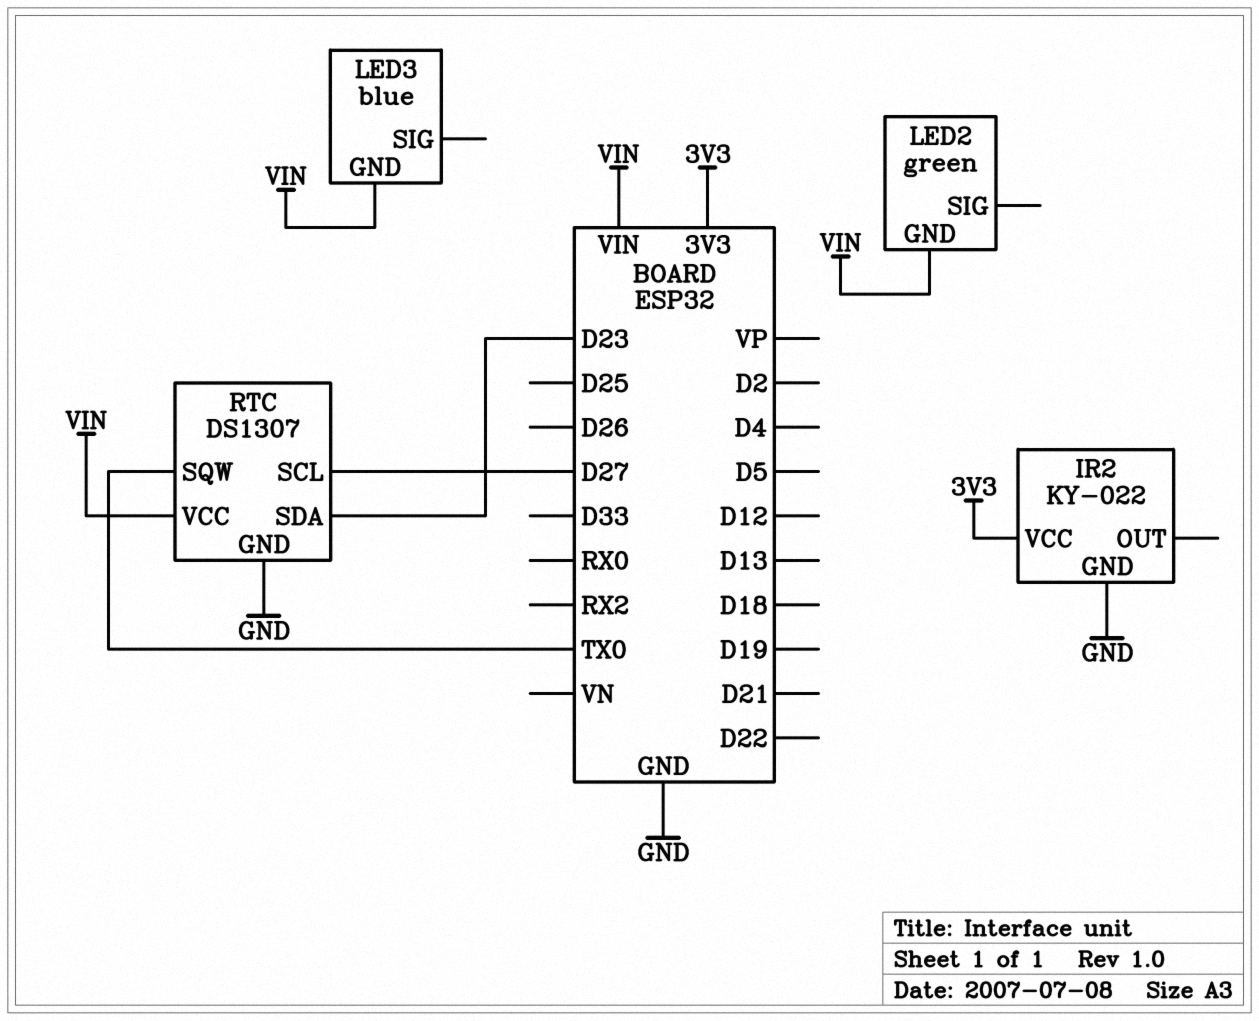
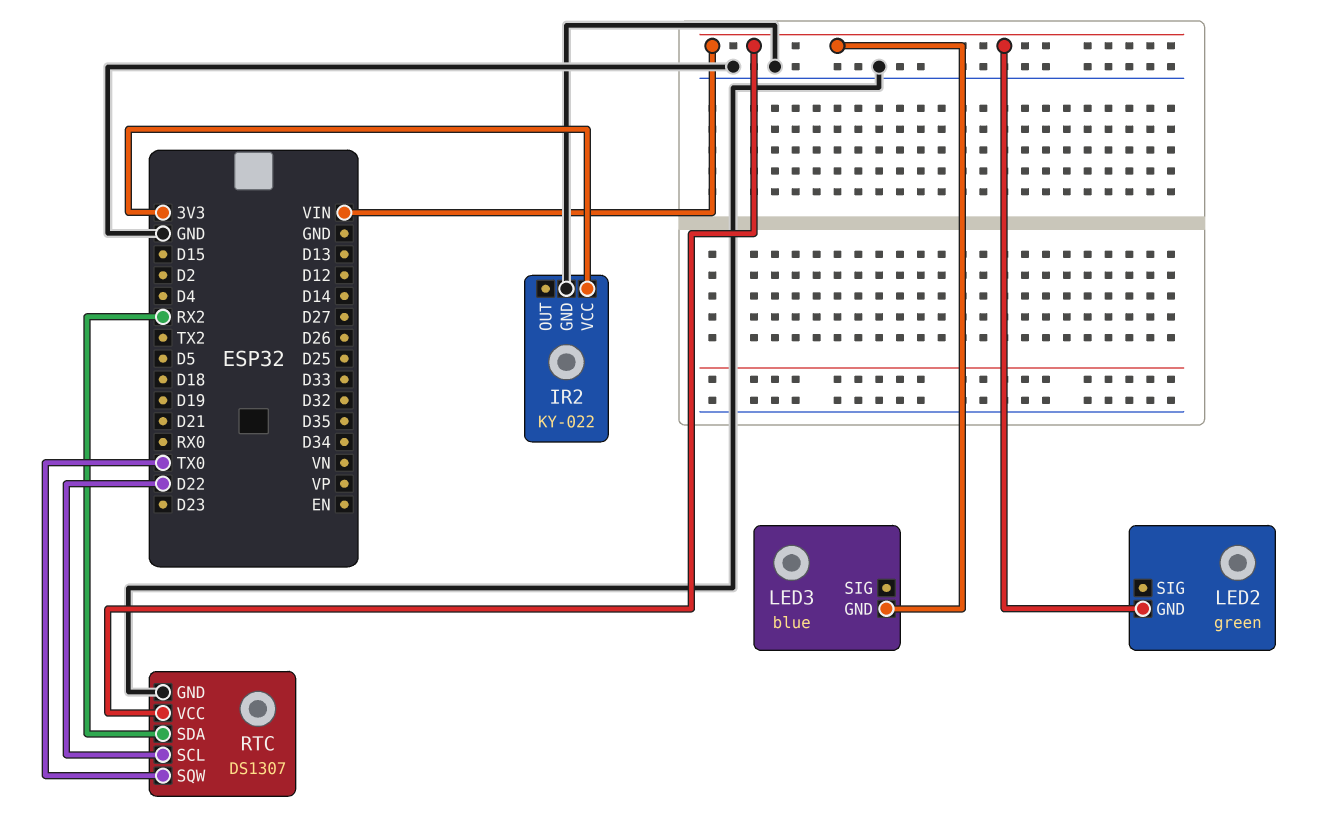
RTC pin SCL: D27 -> D22
RTC pin SDA: D23 -> RX2

